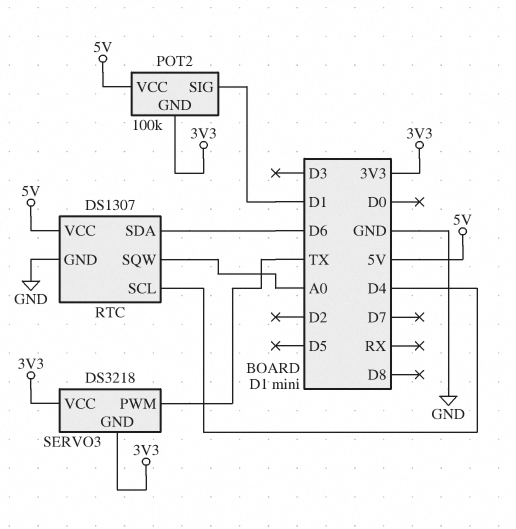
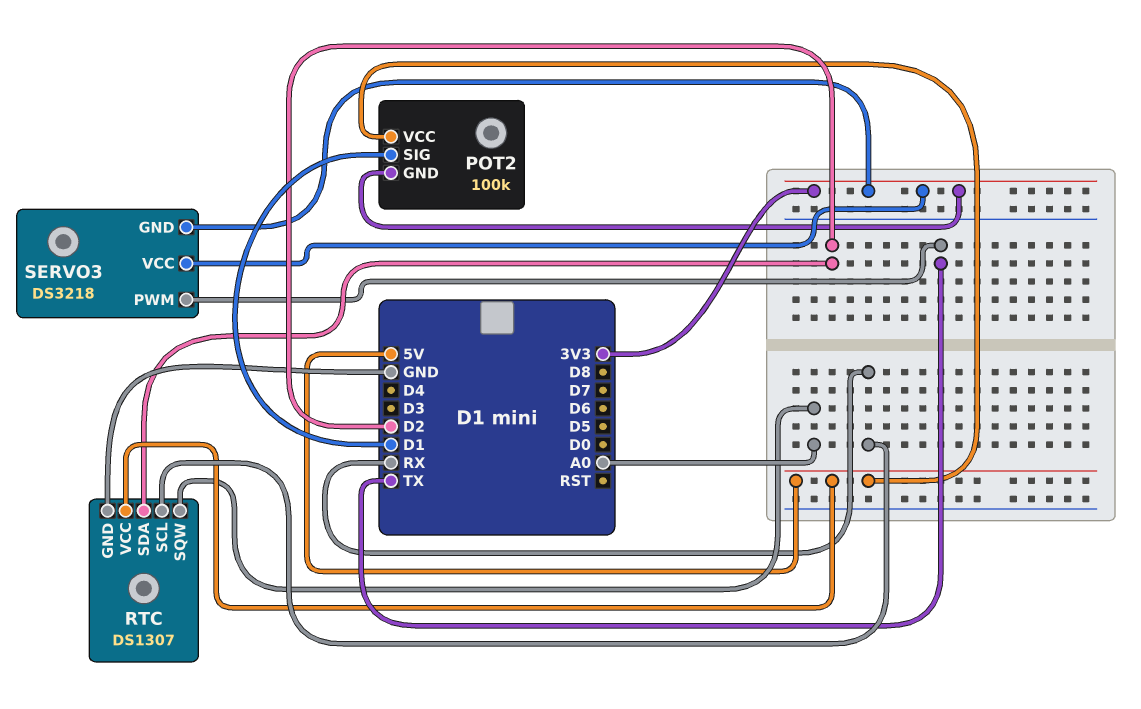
RTC pin SCL: D4 -> RX
RTC pin SDA: D6 -> D2

